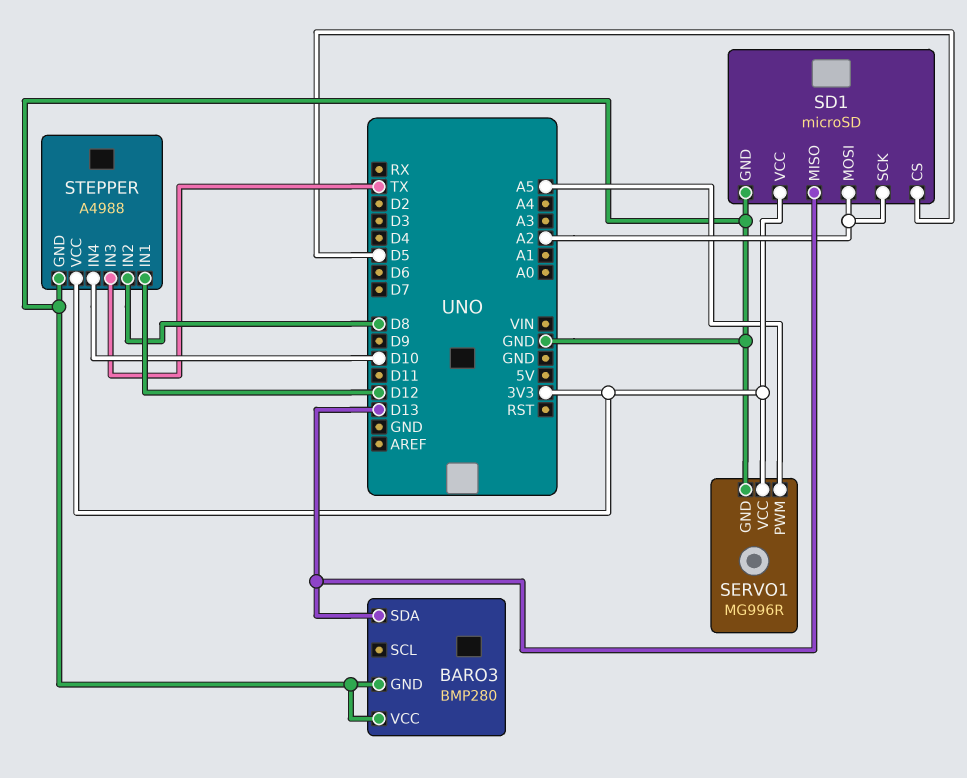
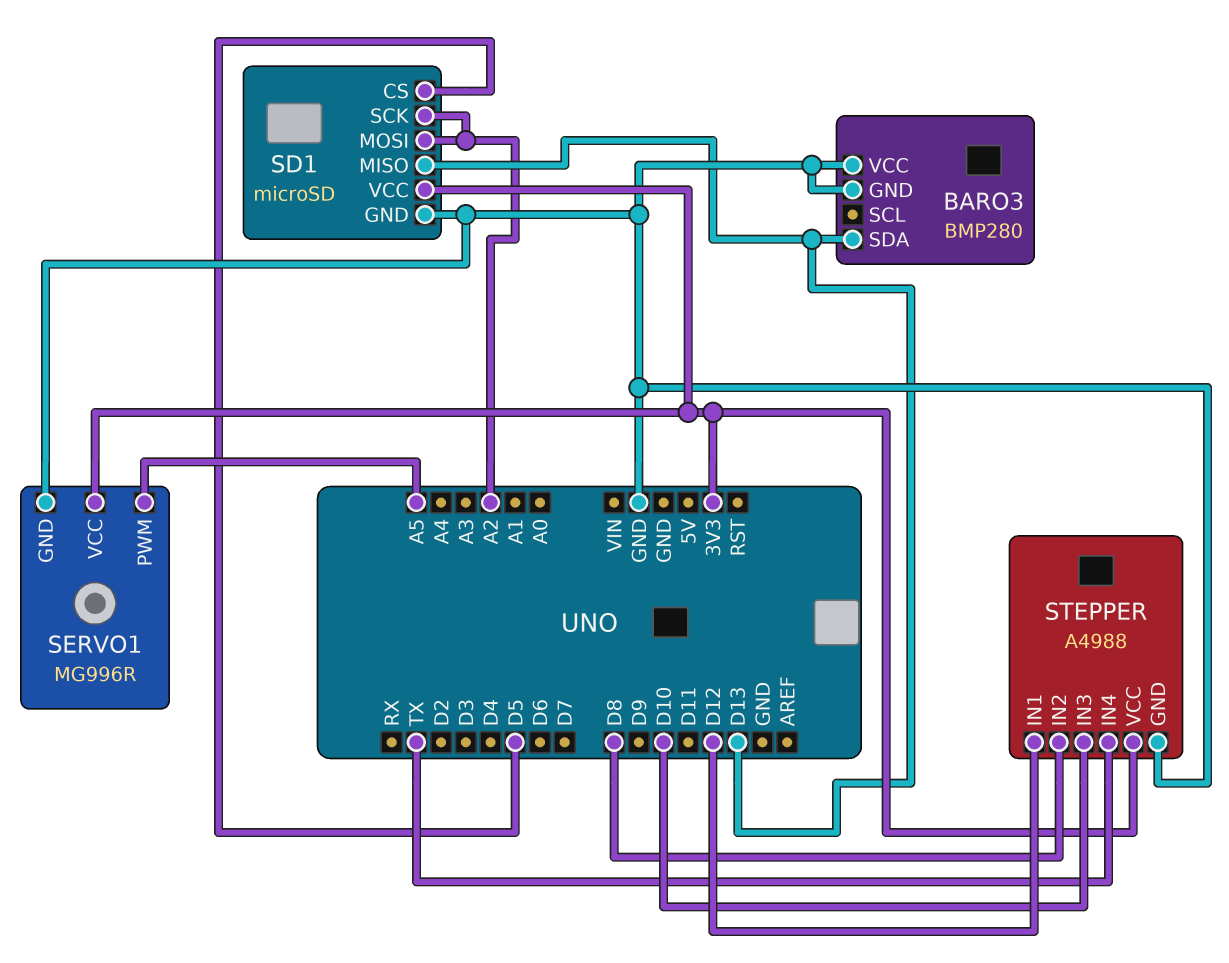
STEPPER pin IN3: TX -> D10
STEPPER pin IN4: D10 -> TX

